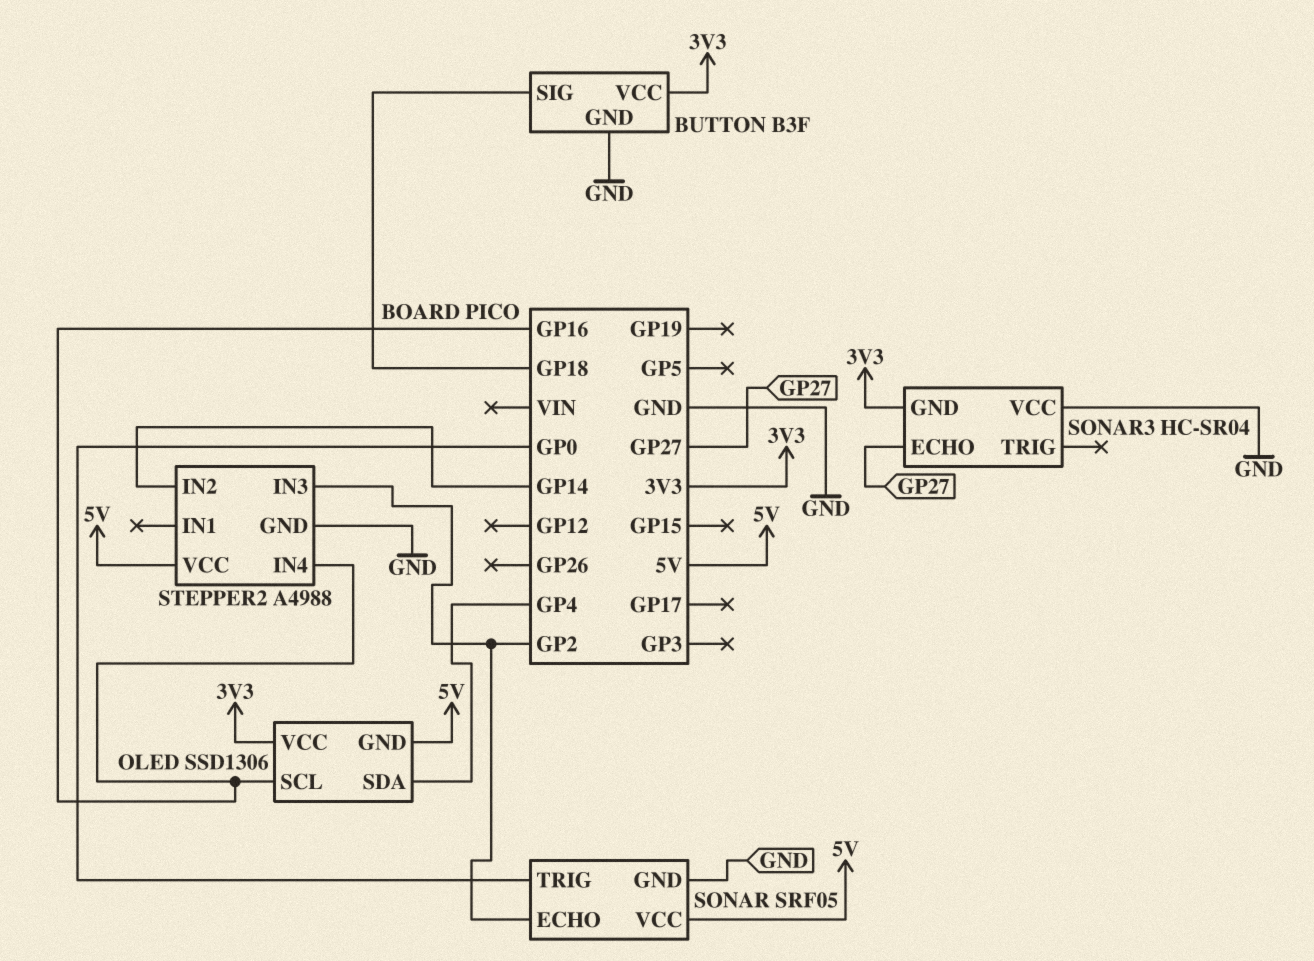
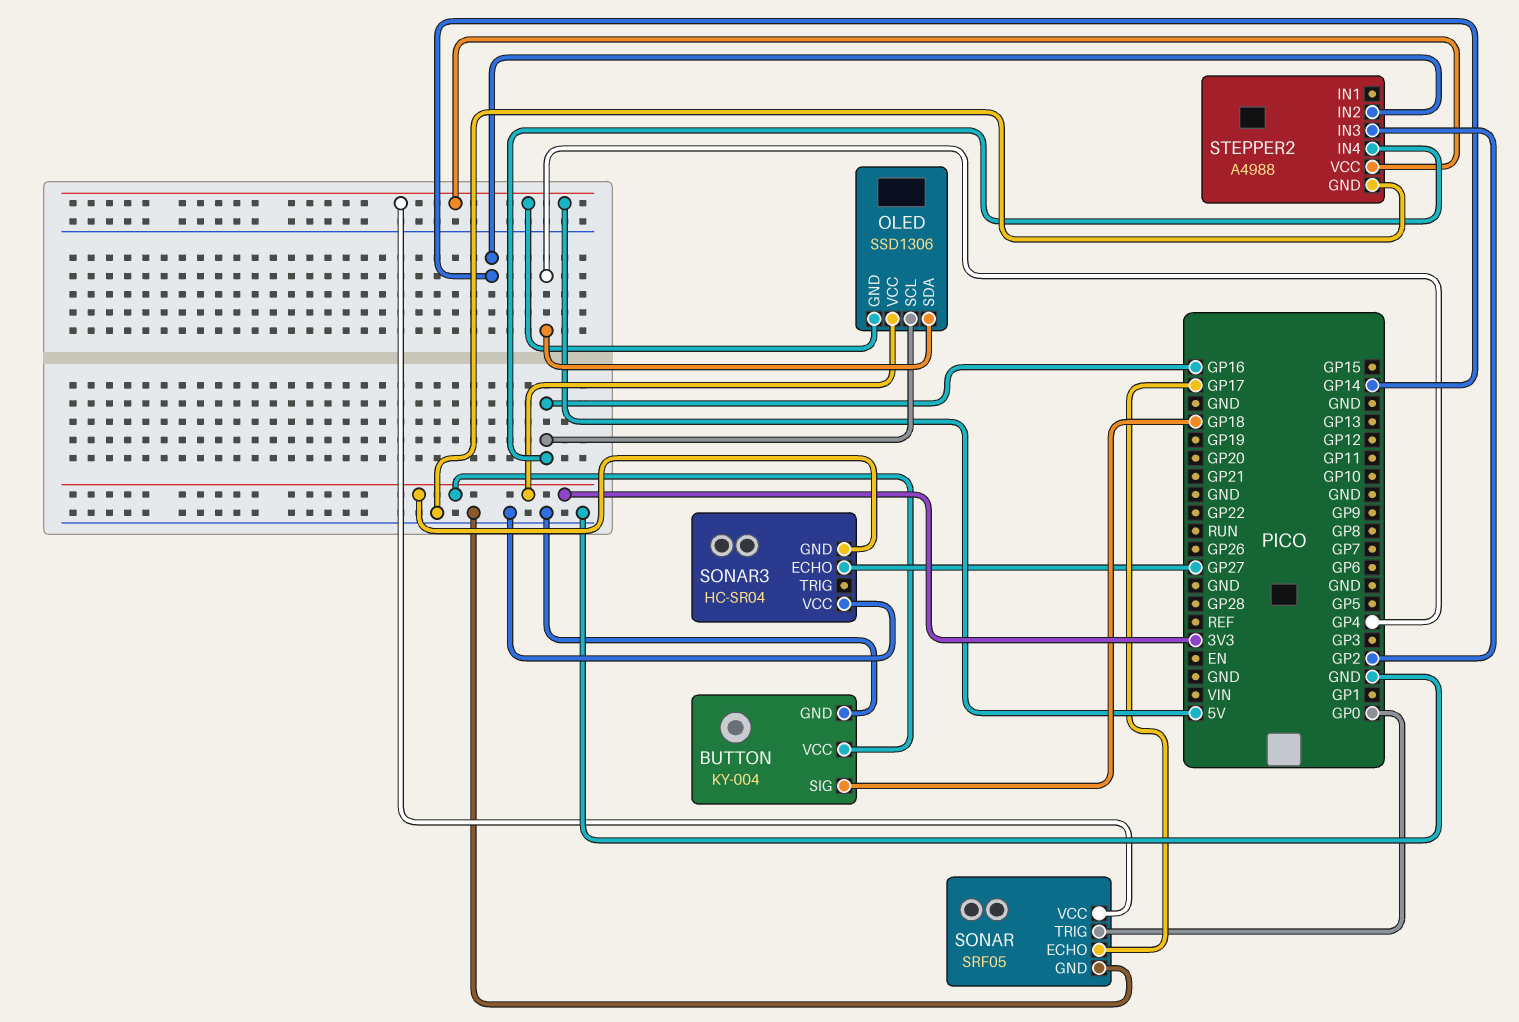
BUTTON: B3F -> KY-004
SONAR pin ECHO: GP2 -> GP17

